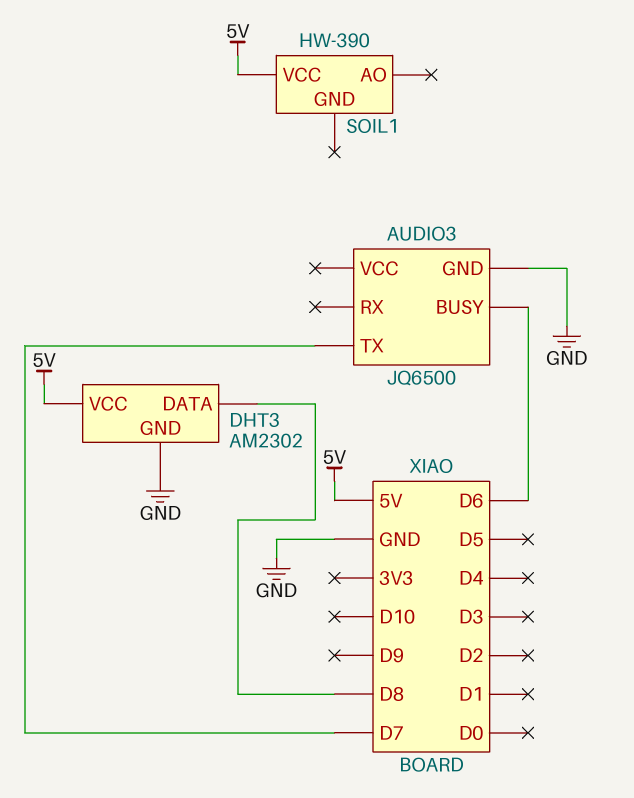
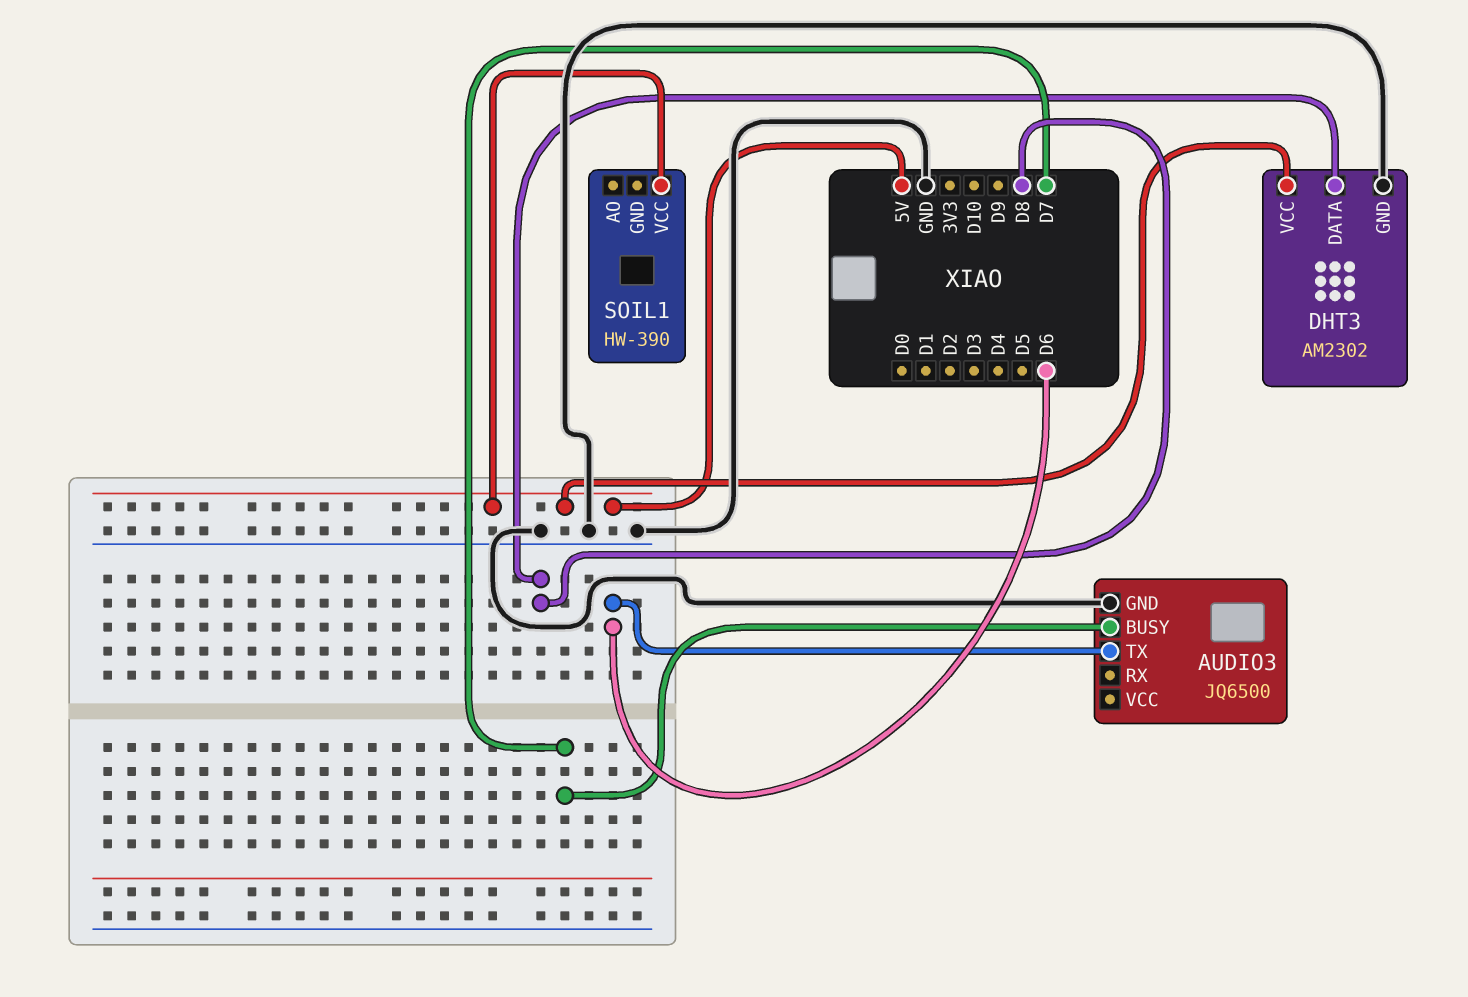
AUDIO3 pin BUSY: D6 -> D7
AUDIO3 pin TX: D7 -> D6

